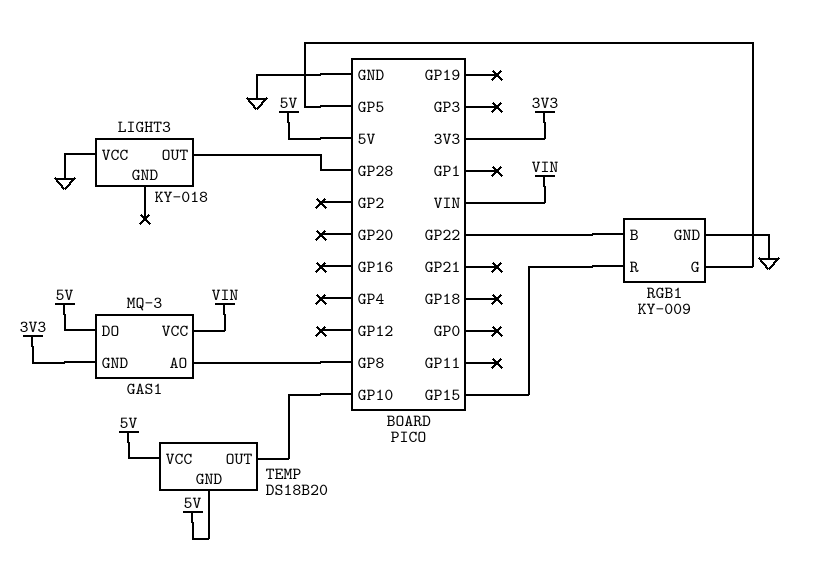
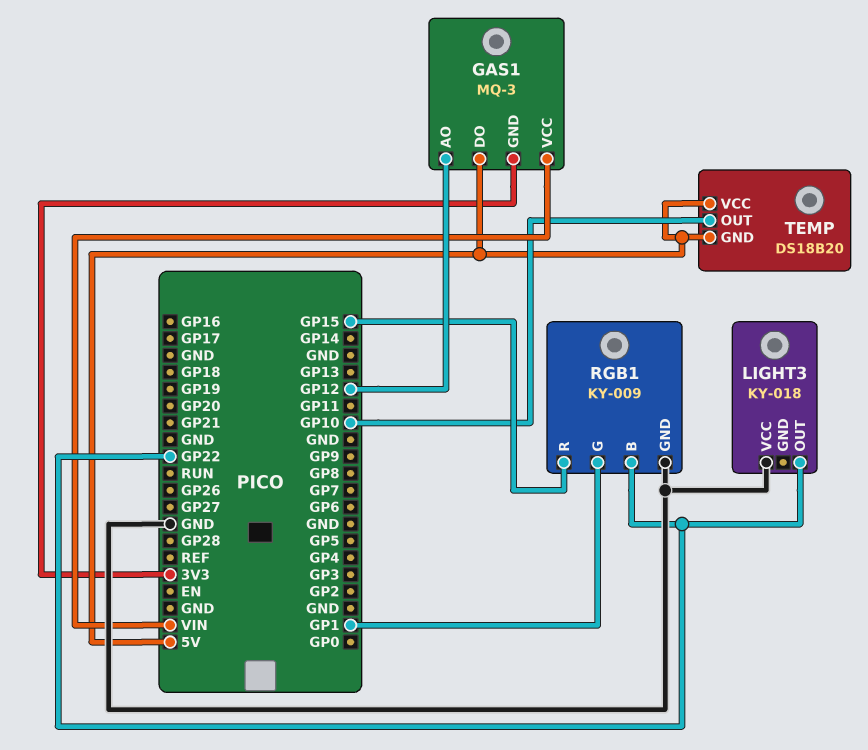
GAS1 pin AO: GP8 -> GP12
LIGHT3 pin OUT: GP28 -> GP22
RGB1 pin G: GP5 -> GP1

